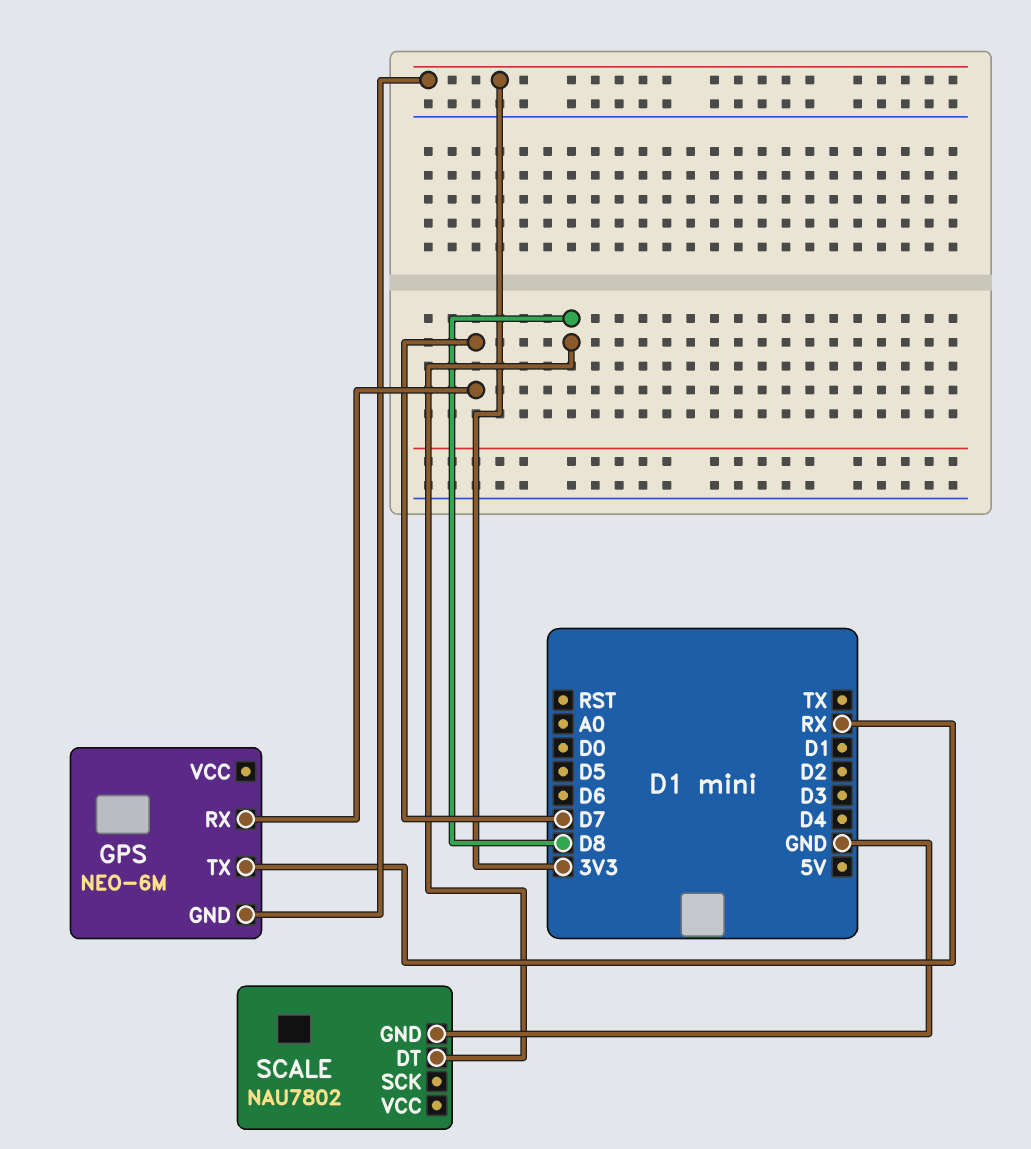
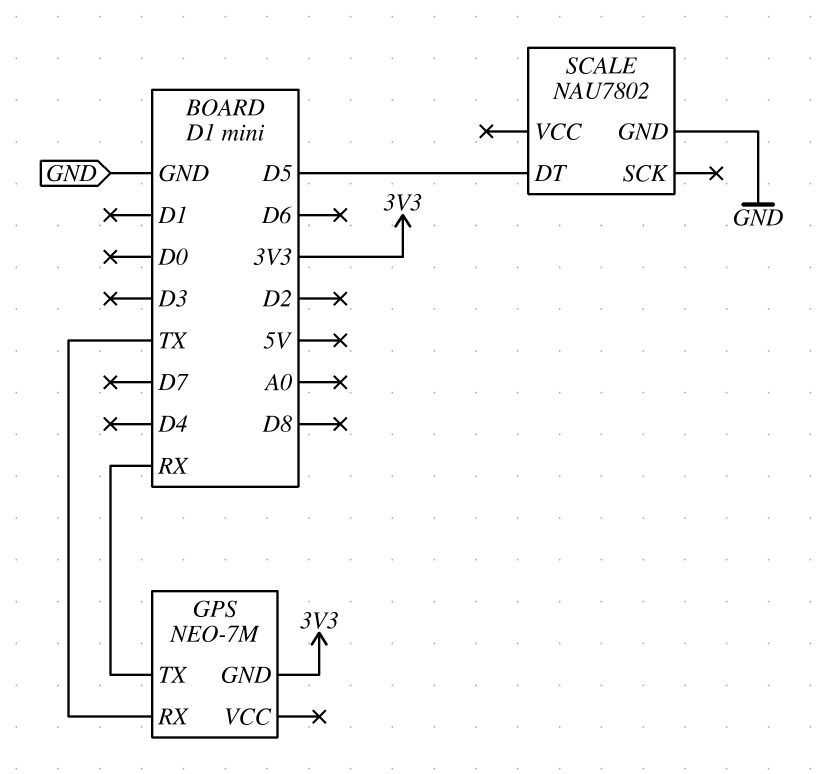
GPS: NEO-6M -> NEO-7M
GPS pin RX: D7 -> TX
SCALE pin DT: D8 -> D5

